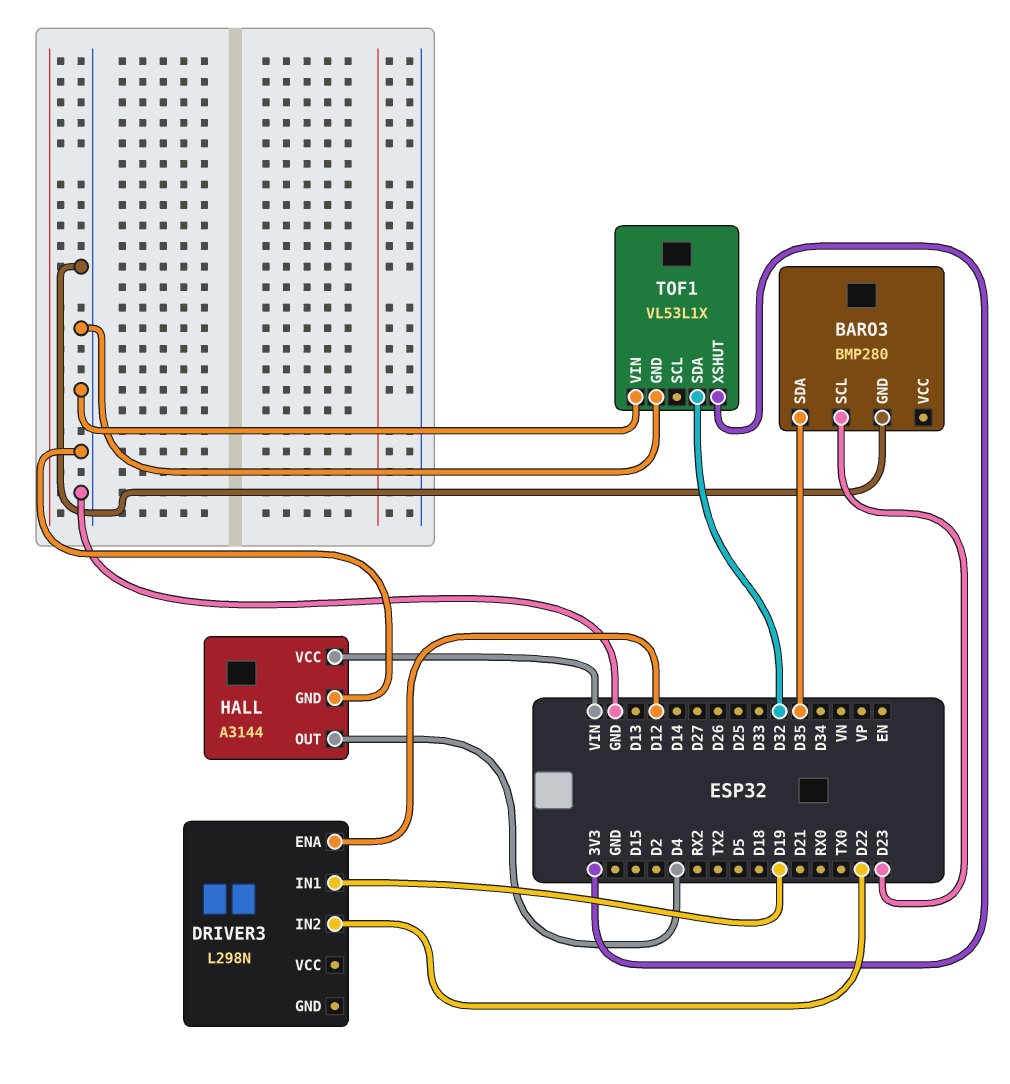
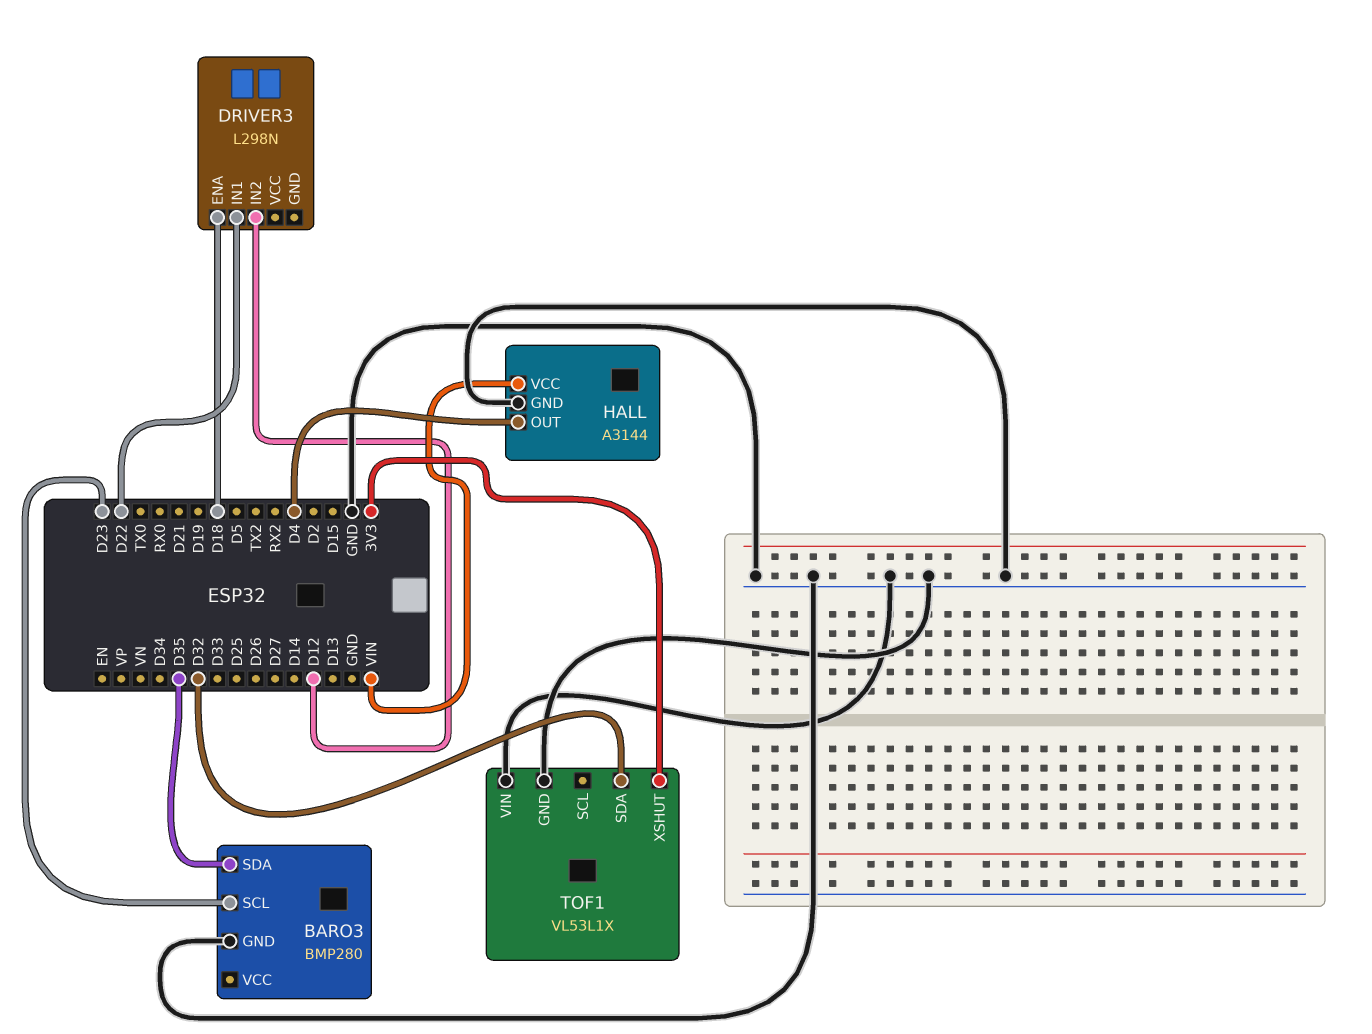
DRIVER3 pin ENA: D12 -> D18
DRIVER3 pin IN1: D19 -> D22
DRIVER3 pin IN2: D22 -> D12

